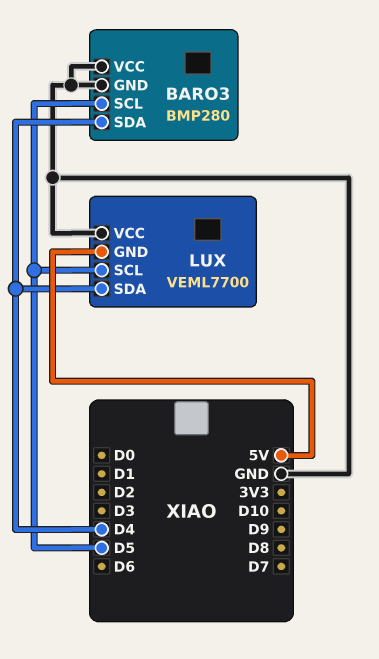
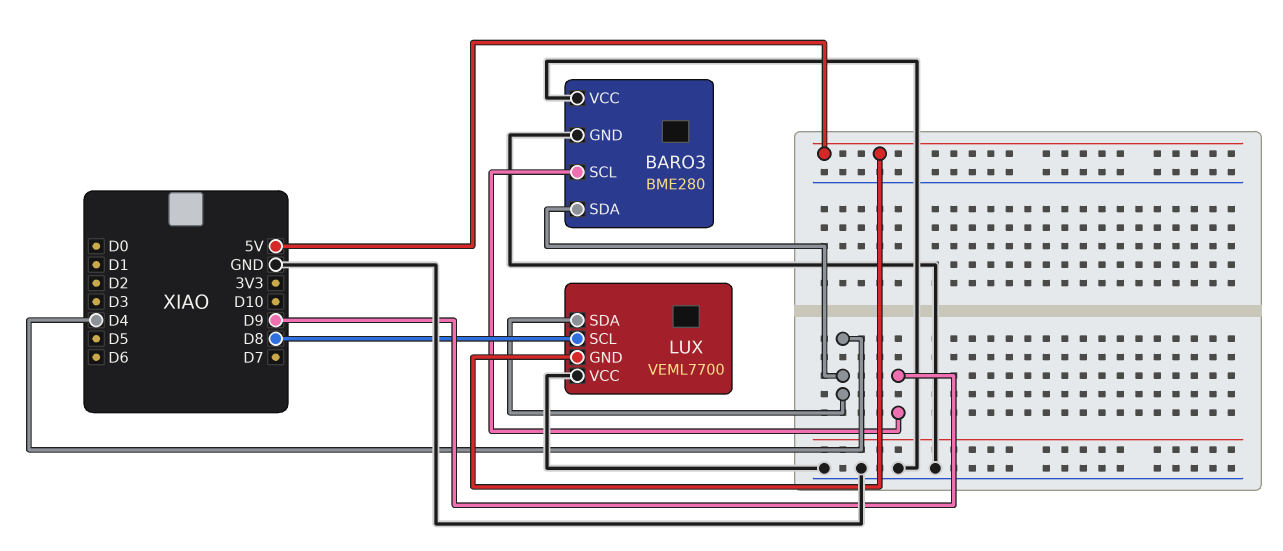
BARO3: BMP280 -> BME280
BARO3 pin SCL: D5 -> D9
LUX pin SCL: D5 -> D8

